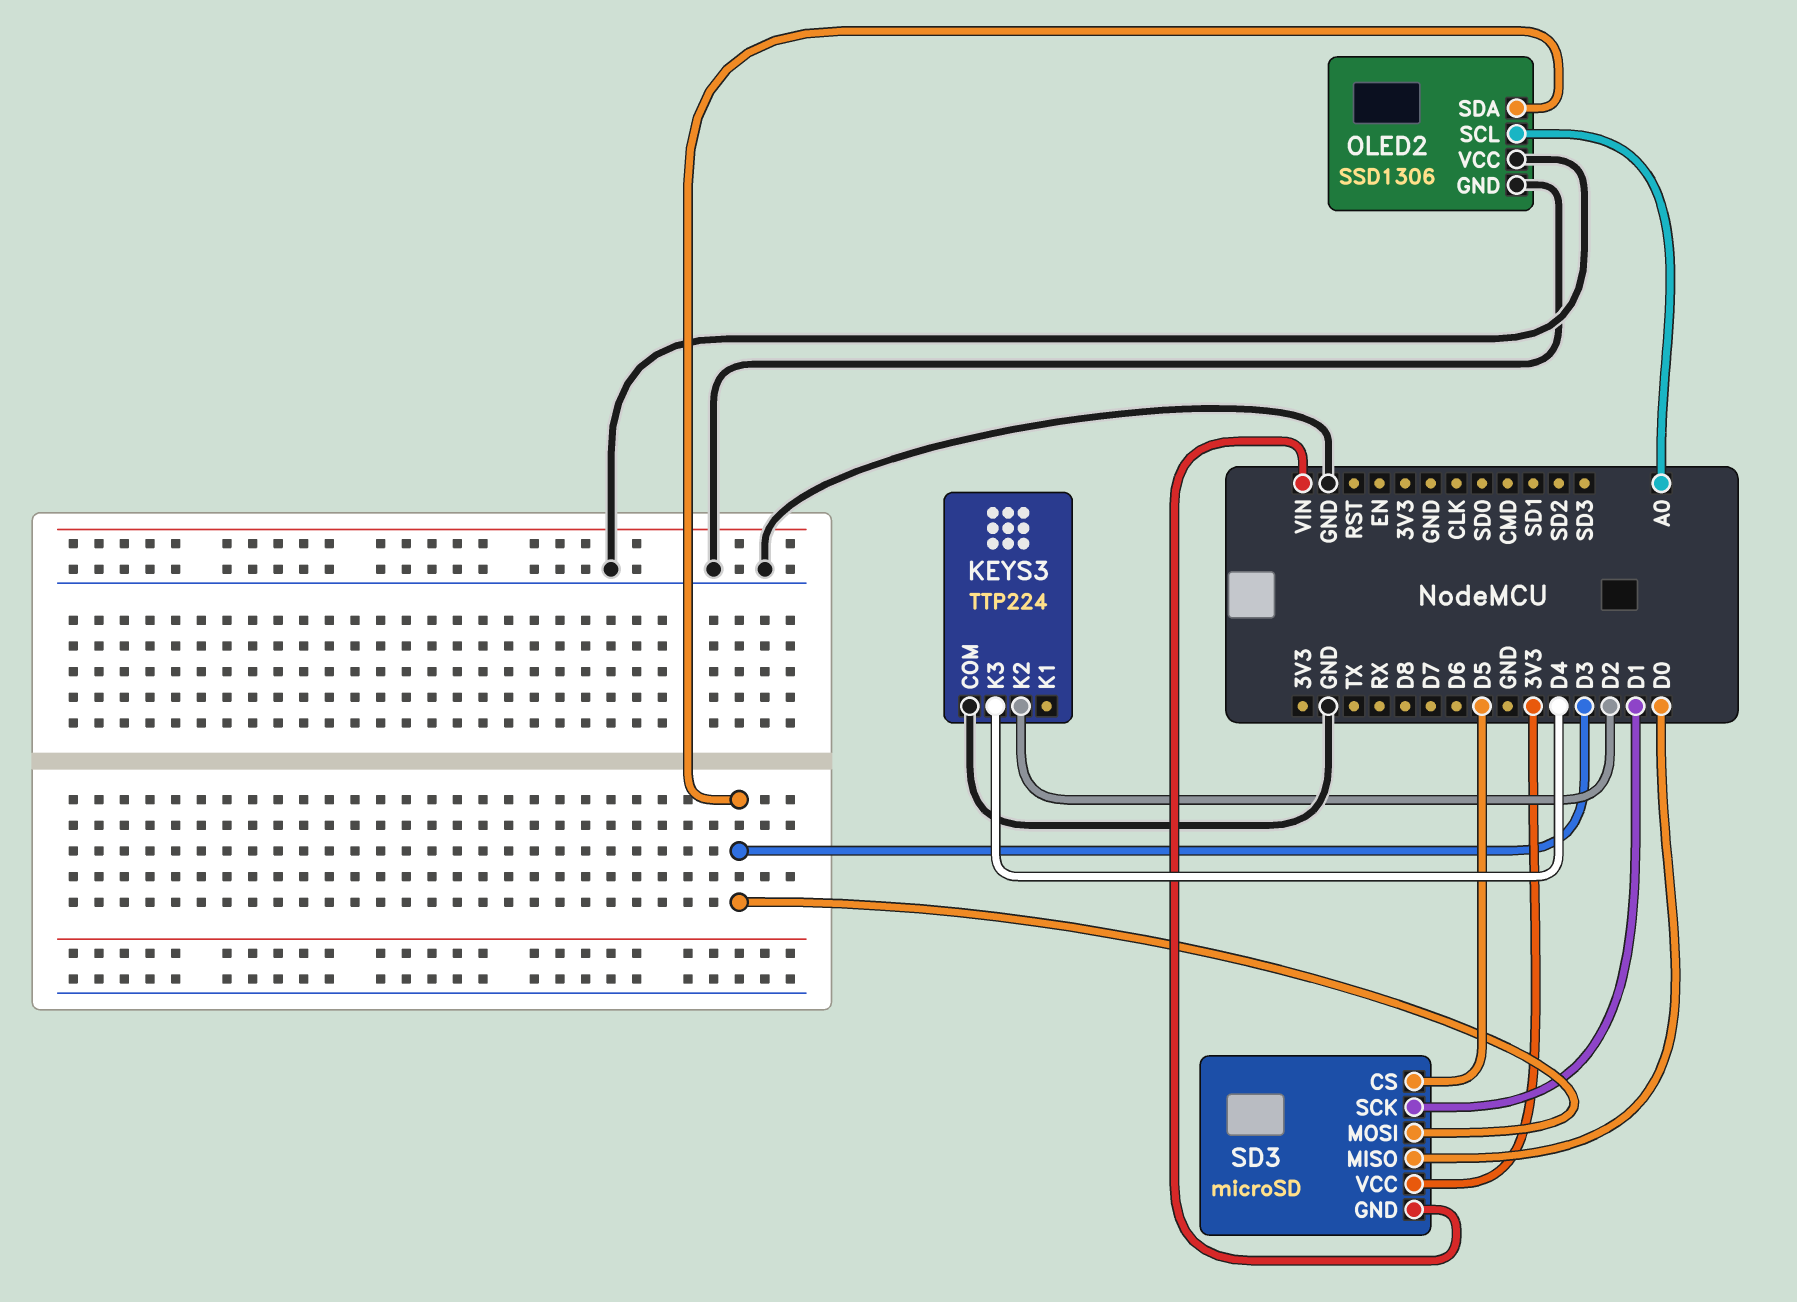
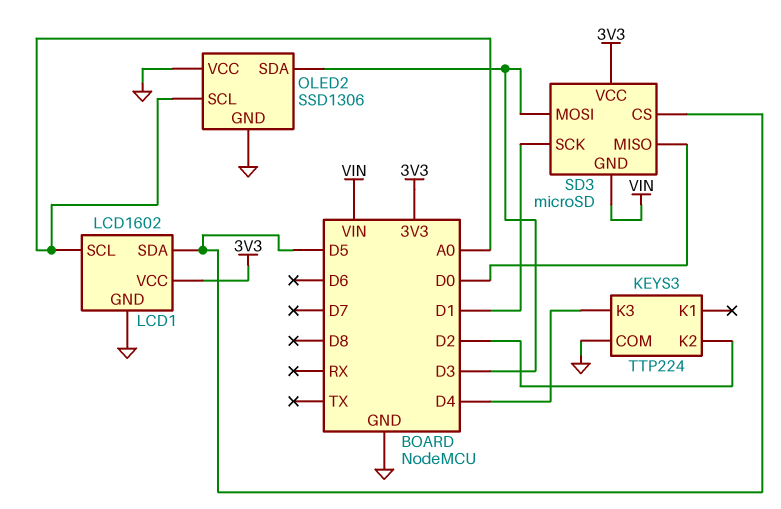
LCD1: none -> LCD1602
LCD1 pin GND: none -> GND
LCD1 pin SCL: none -> A0
LCD1 pin SDA: none -> D5
LCD1 pin VCC: none -> 3V3

